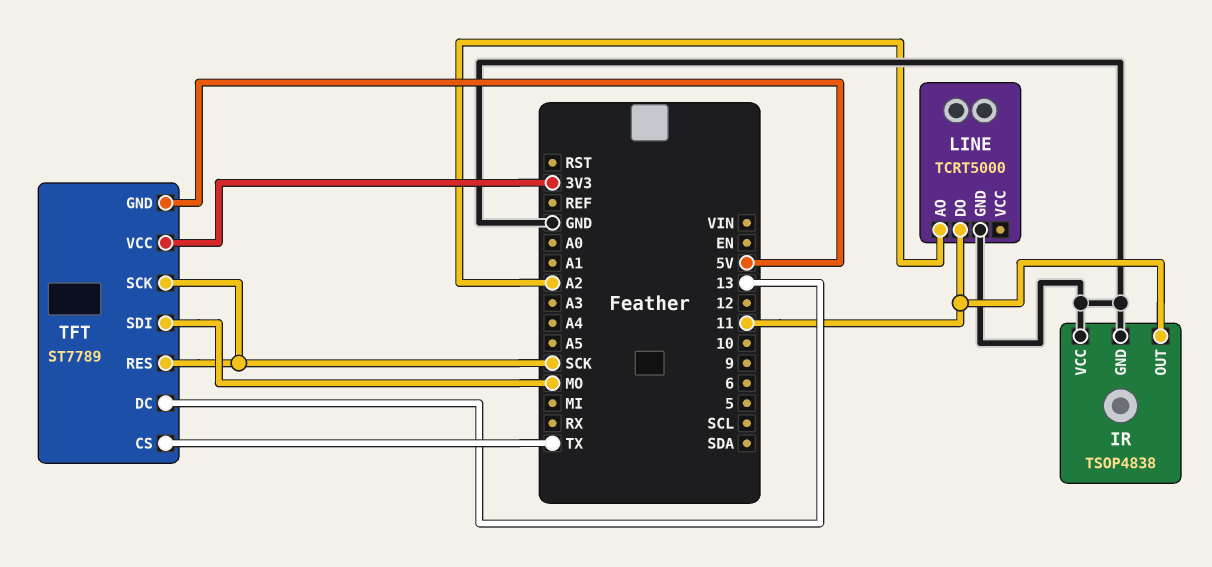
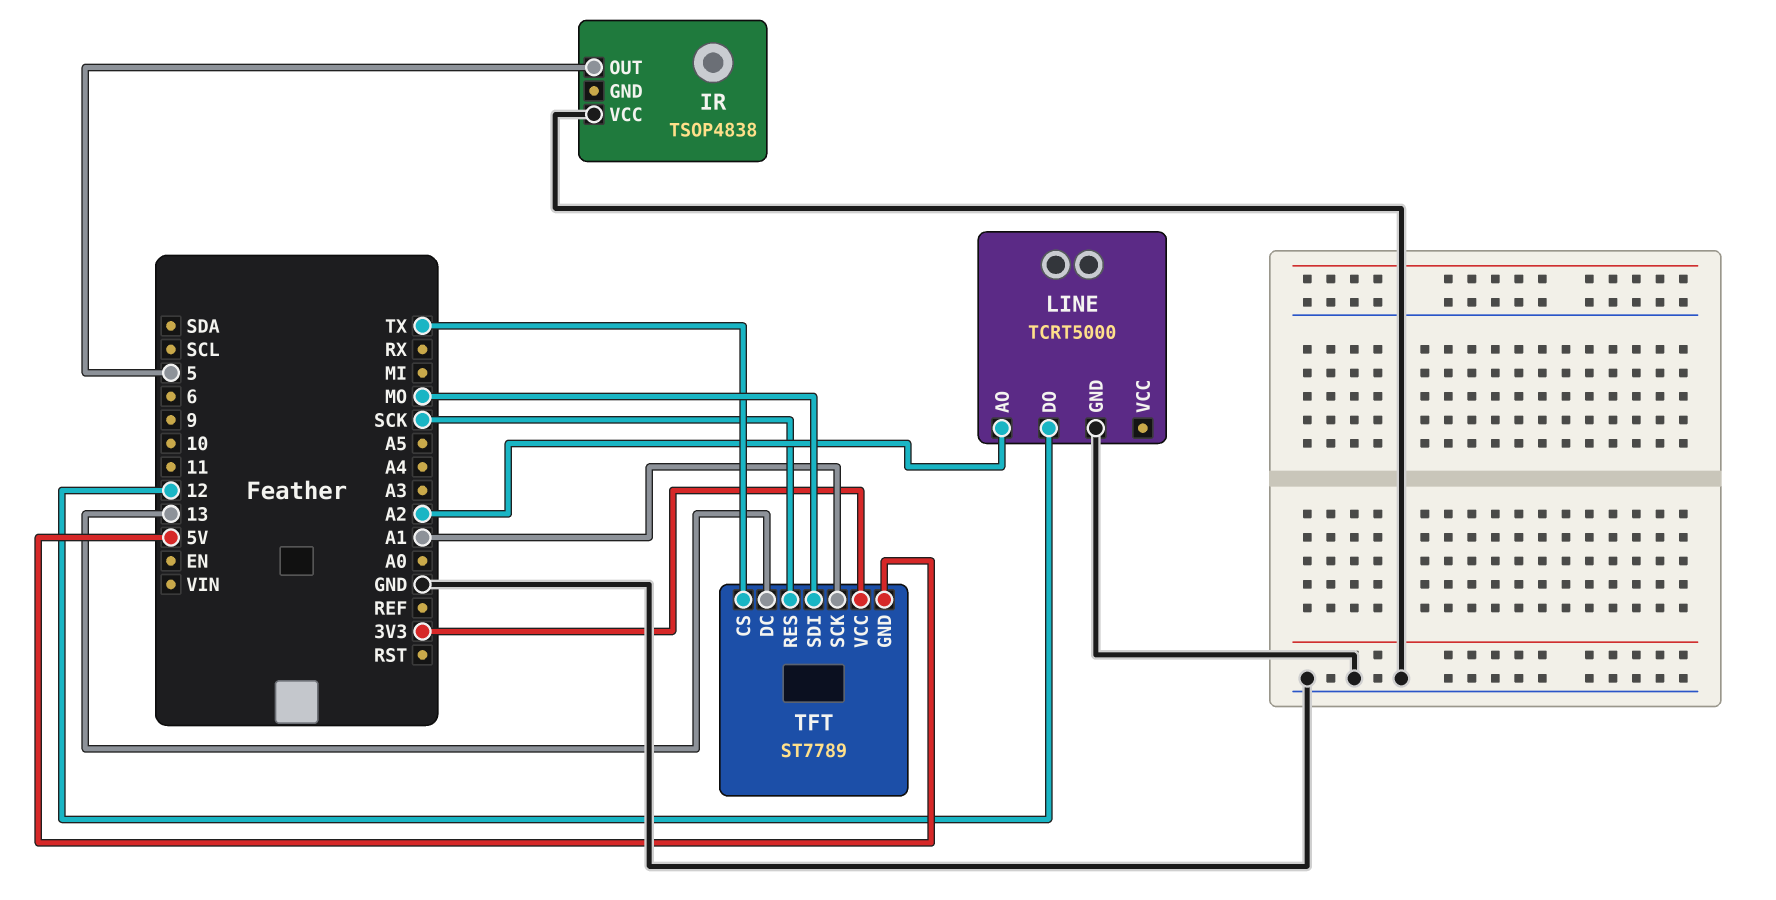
IR pin GND: GND -> none
IR pin OUT: 11 -> 5
LINE pin DO: 11 -> 12
TFT pin SCK: SCK -> A1

